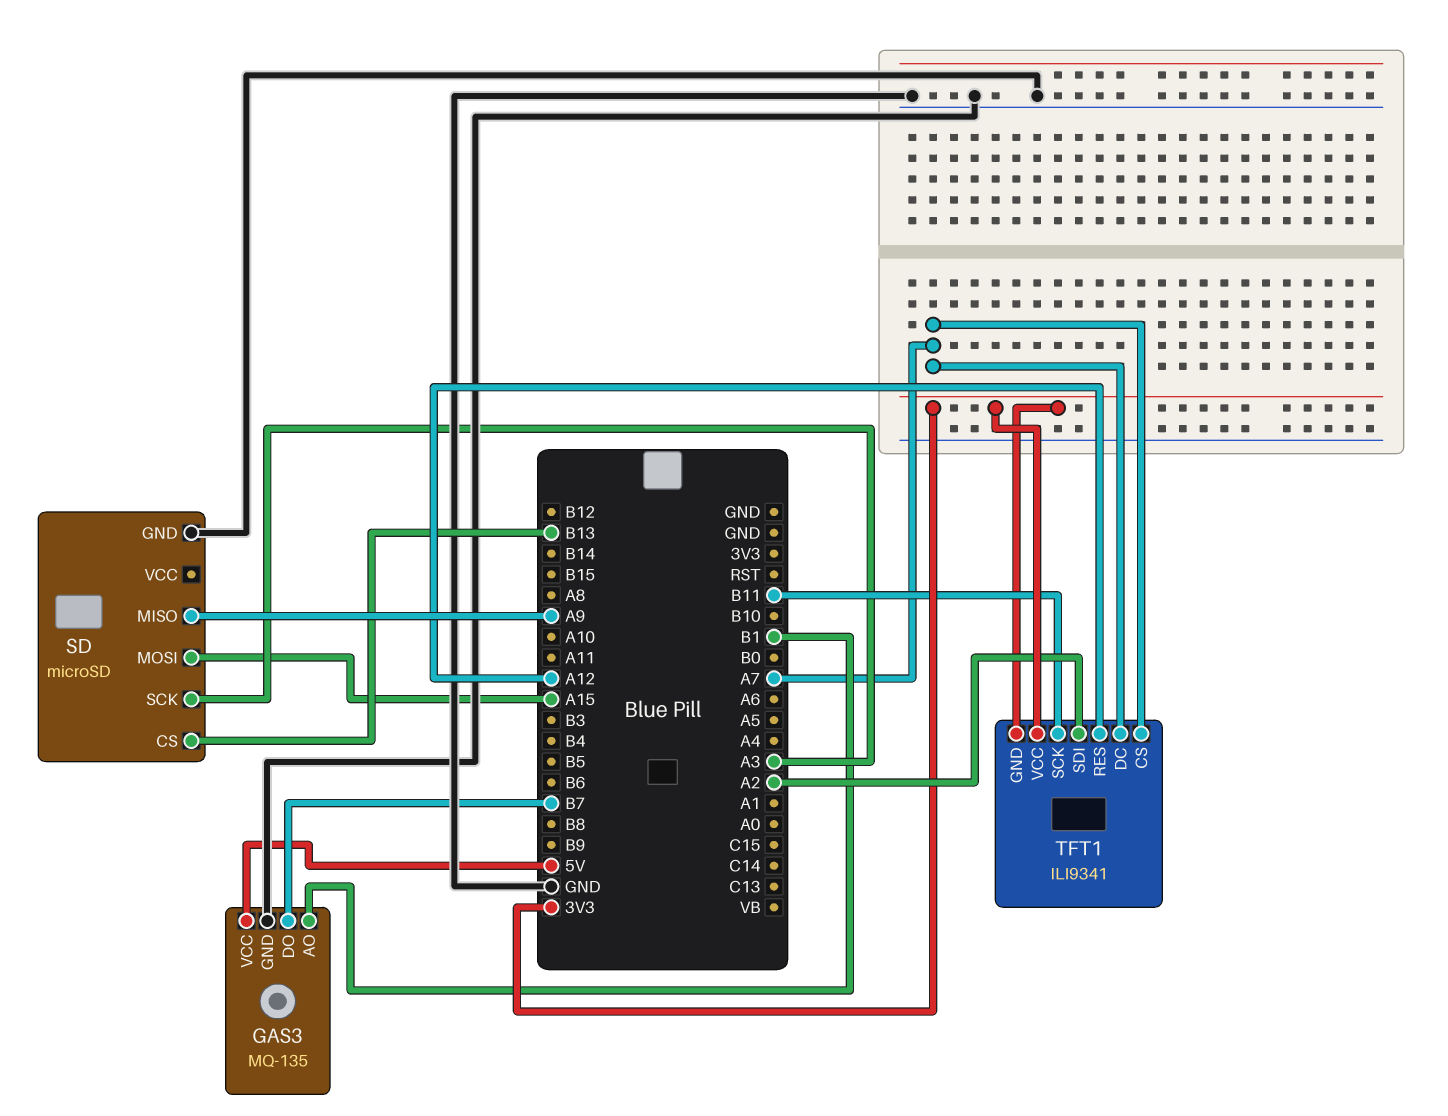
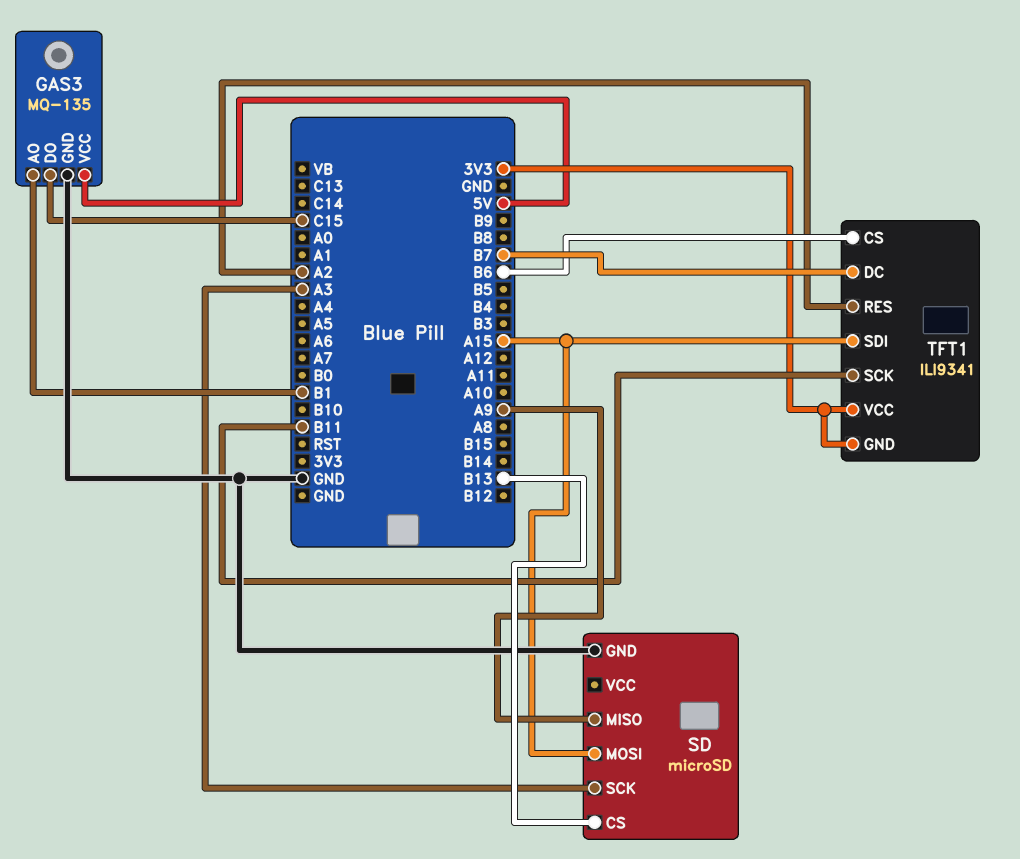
GAS3 pin DO: B7 -> C15
TFT1 pin CS: A7 -> B6
TFT1 pin DC: A7 -> B7
TFT1 pin RES: A12 -> A2
TFT1 pin SDI: A2 -> A15

